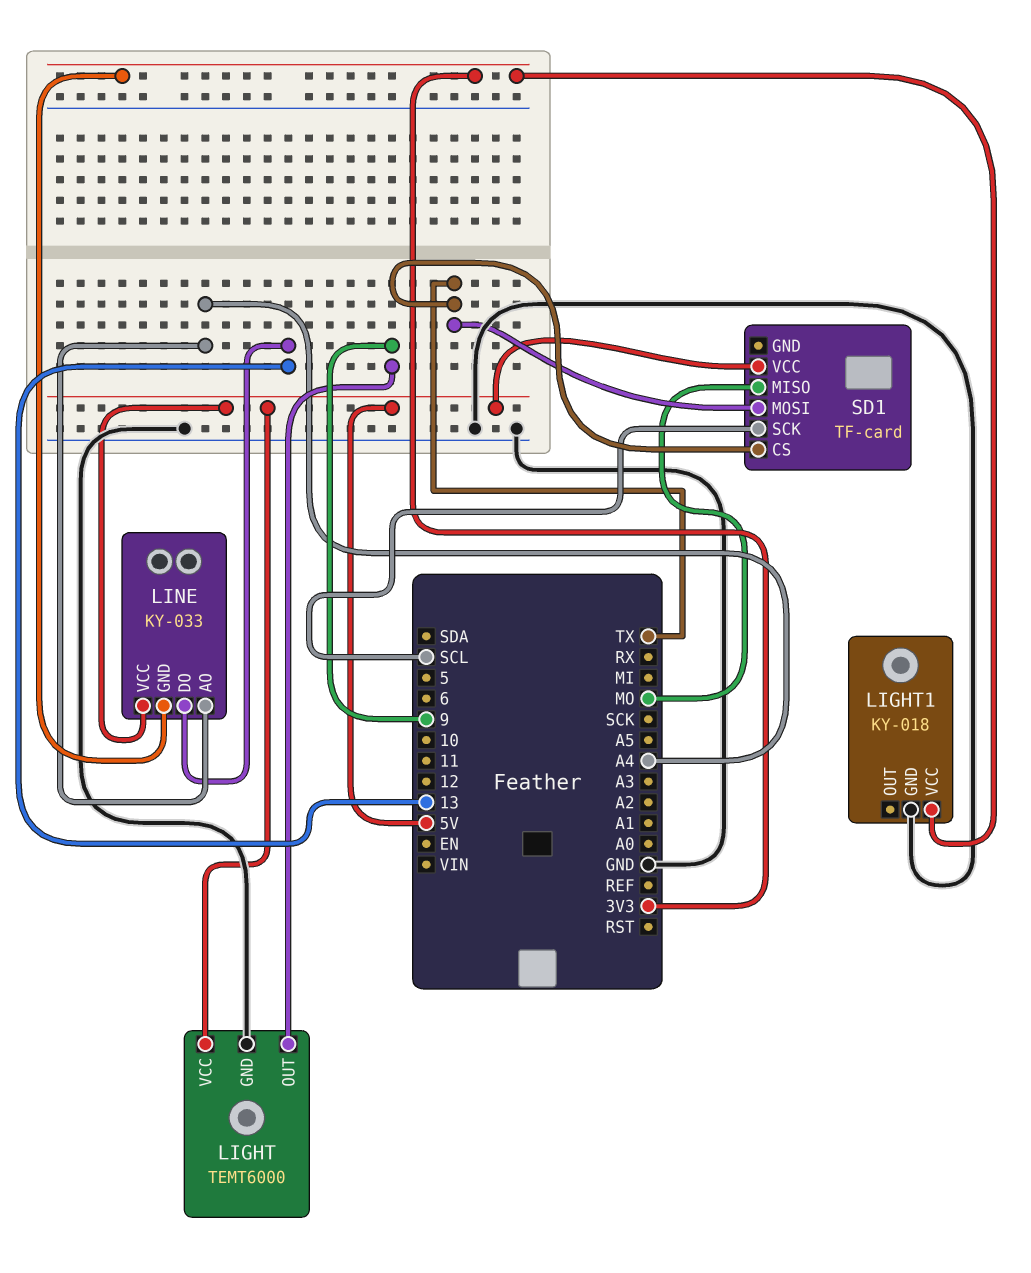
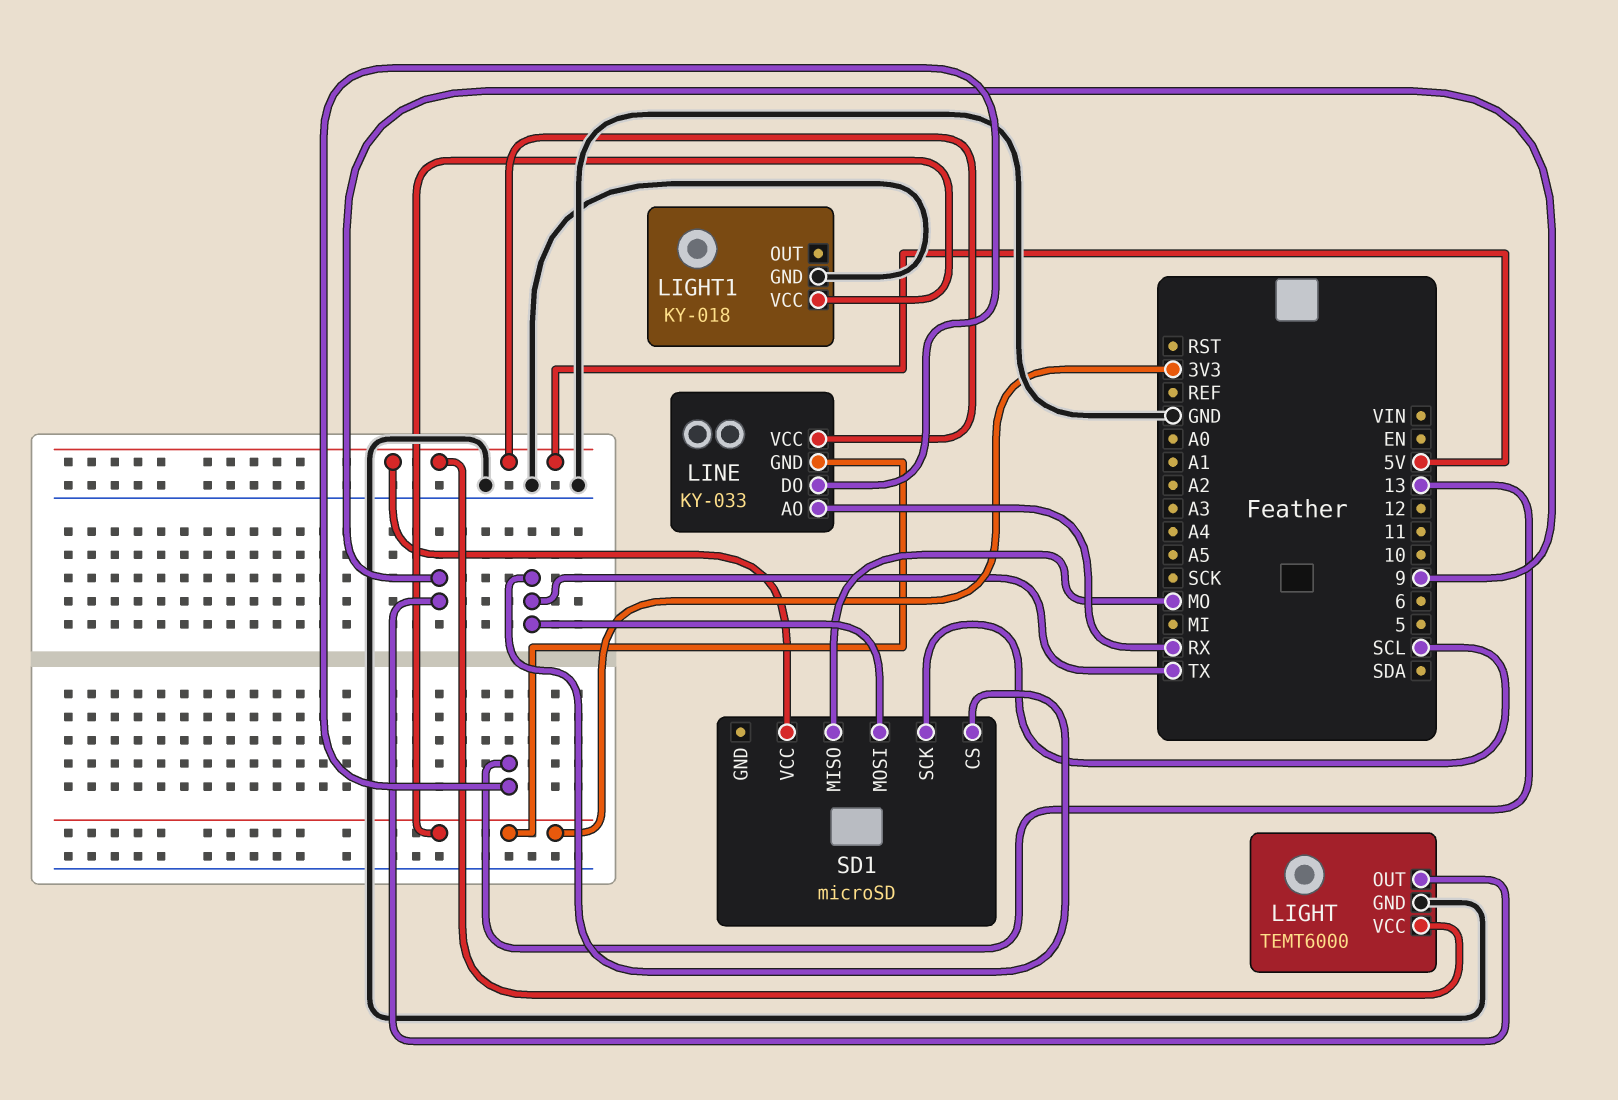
LINE pin AO: A4 -> RX
SD1: TF-card -> microSD

